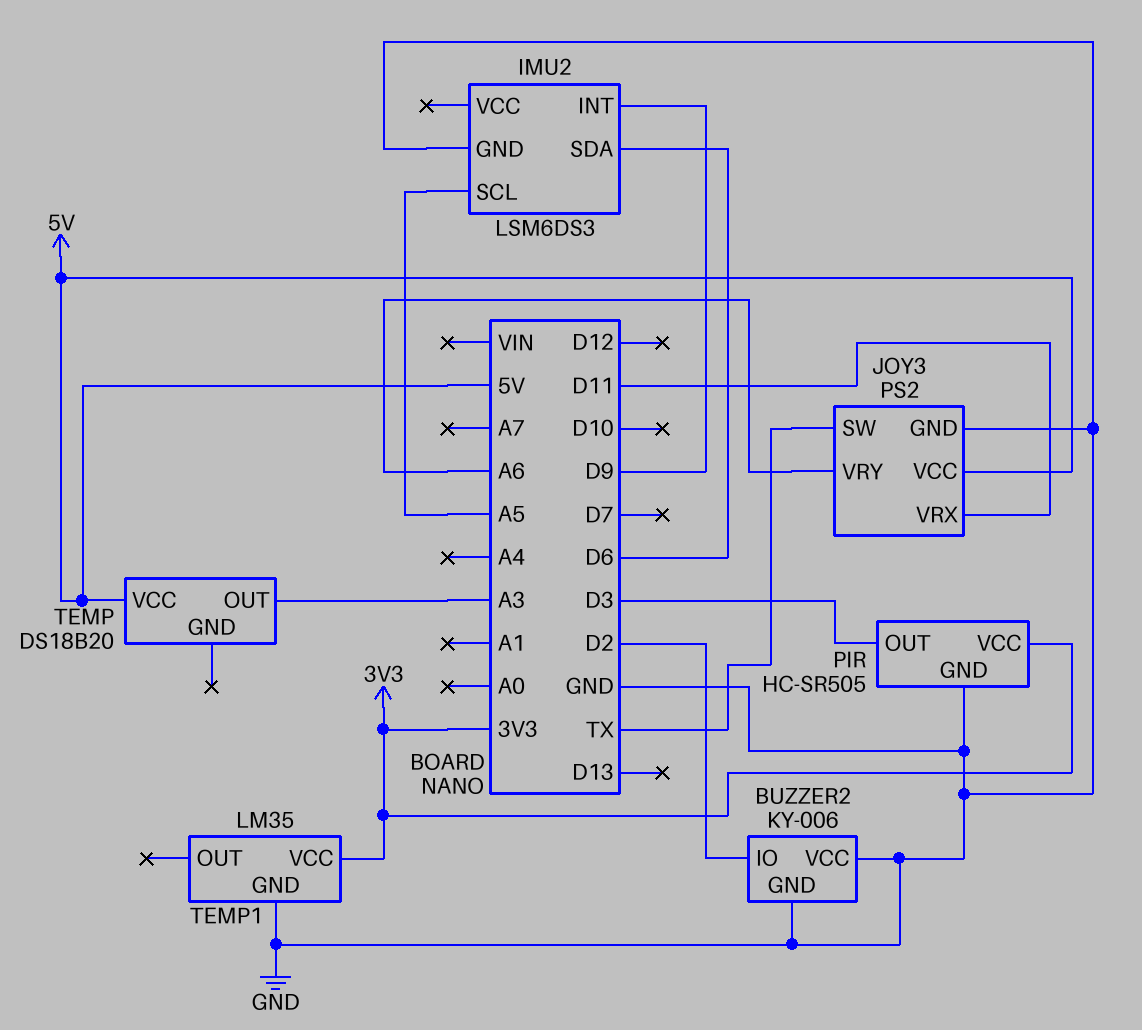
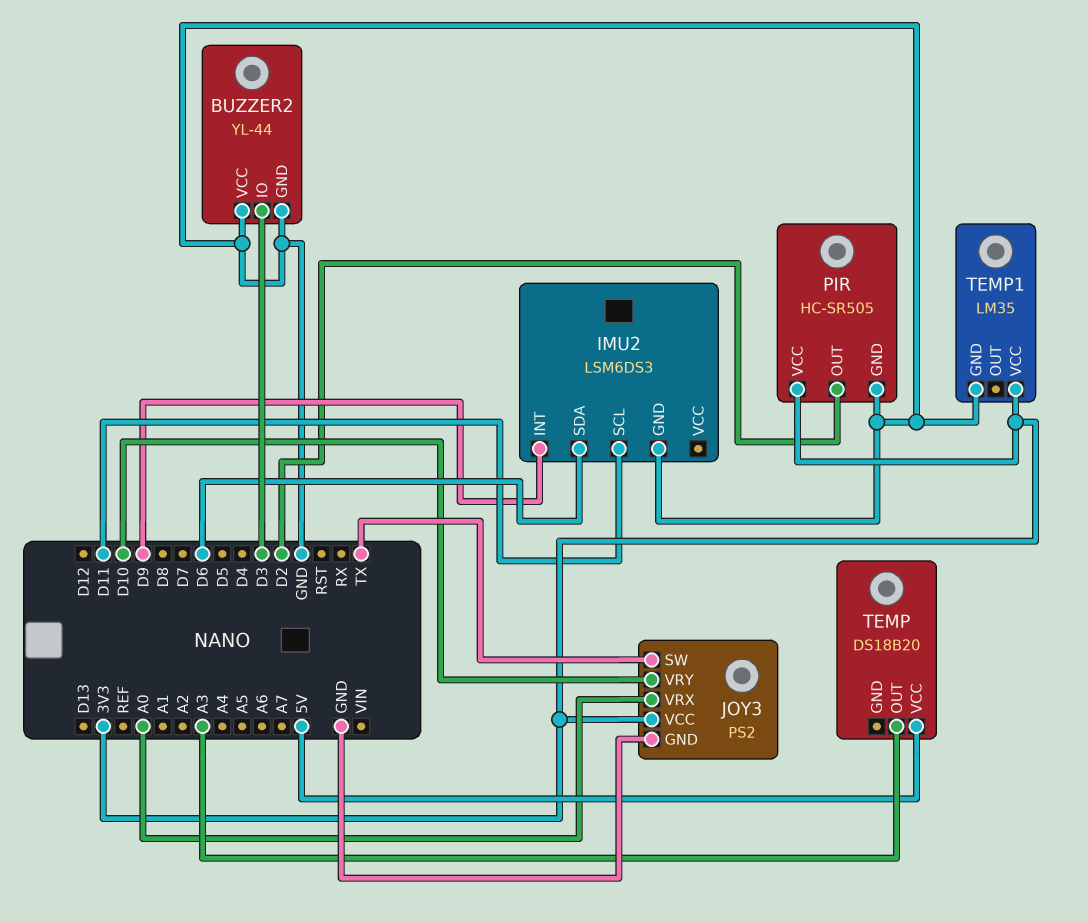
BUZZER2: KY-006 -> YL-44
BUZZER2 pin IO: D2 -> D3
IMU2 pin SCL: A5 -> D11
JOY3 pin VCC: 5V -> 3V3
JOY3 pin VRX: D11 -> A0
JOY3 pin VRY: A6 -> D10
PIR pin OUT: D3 -> D2

